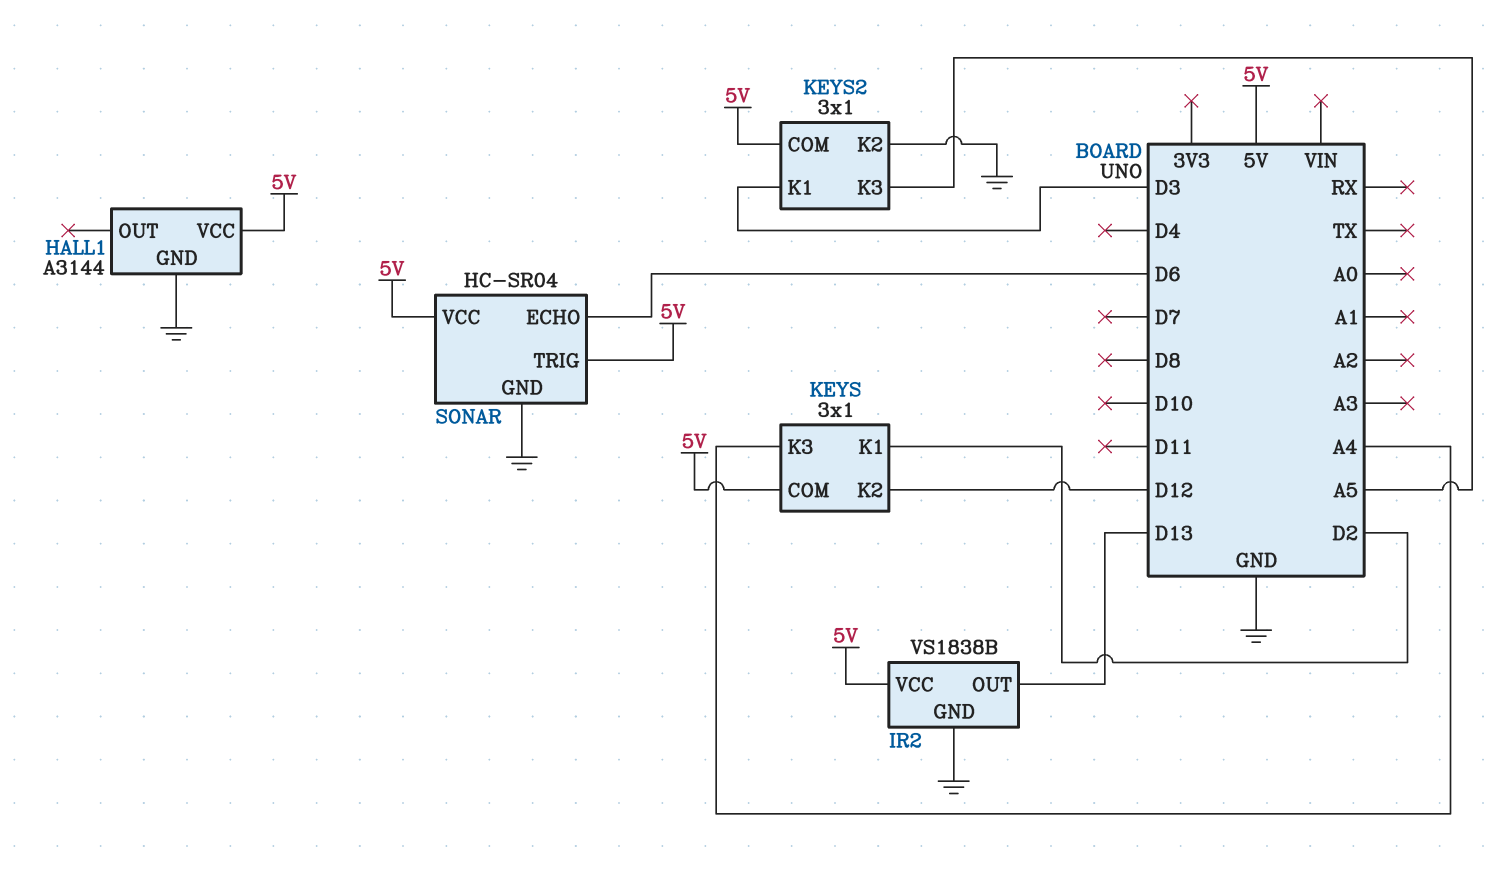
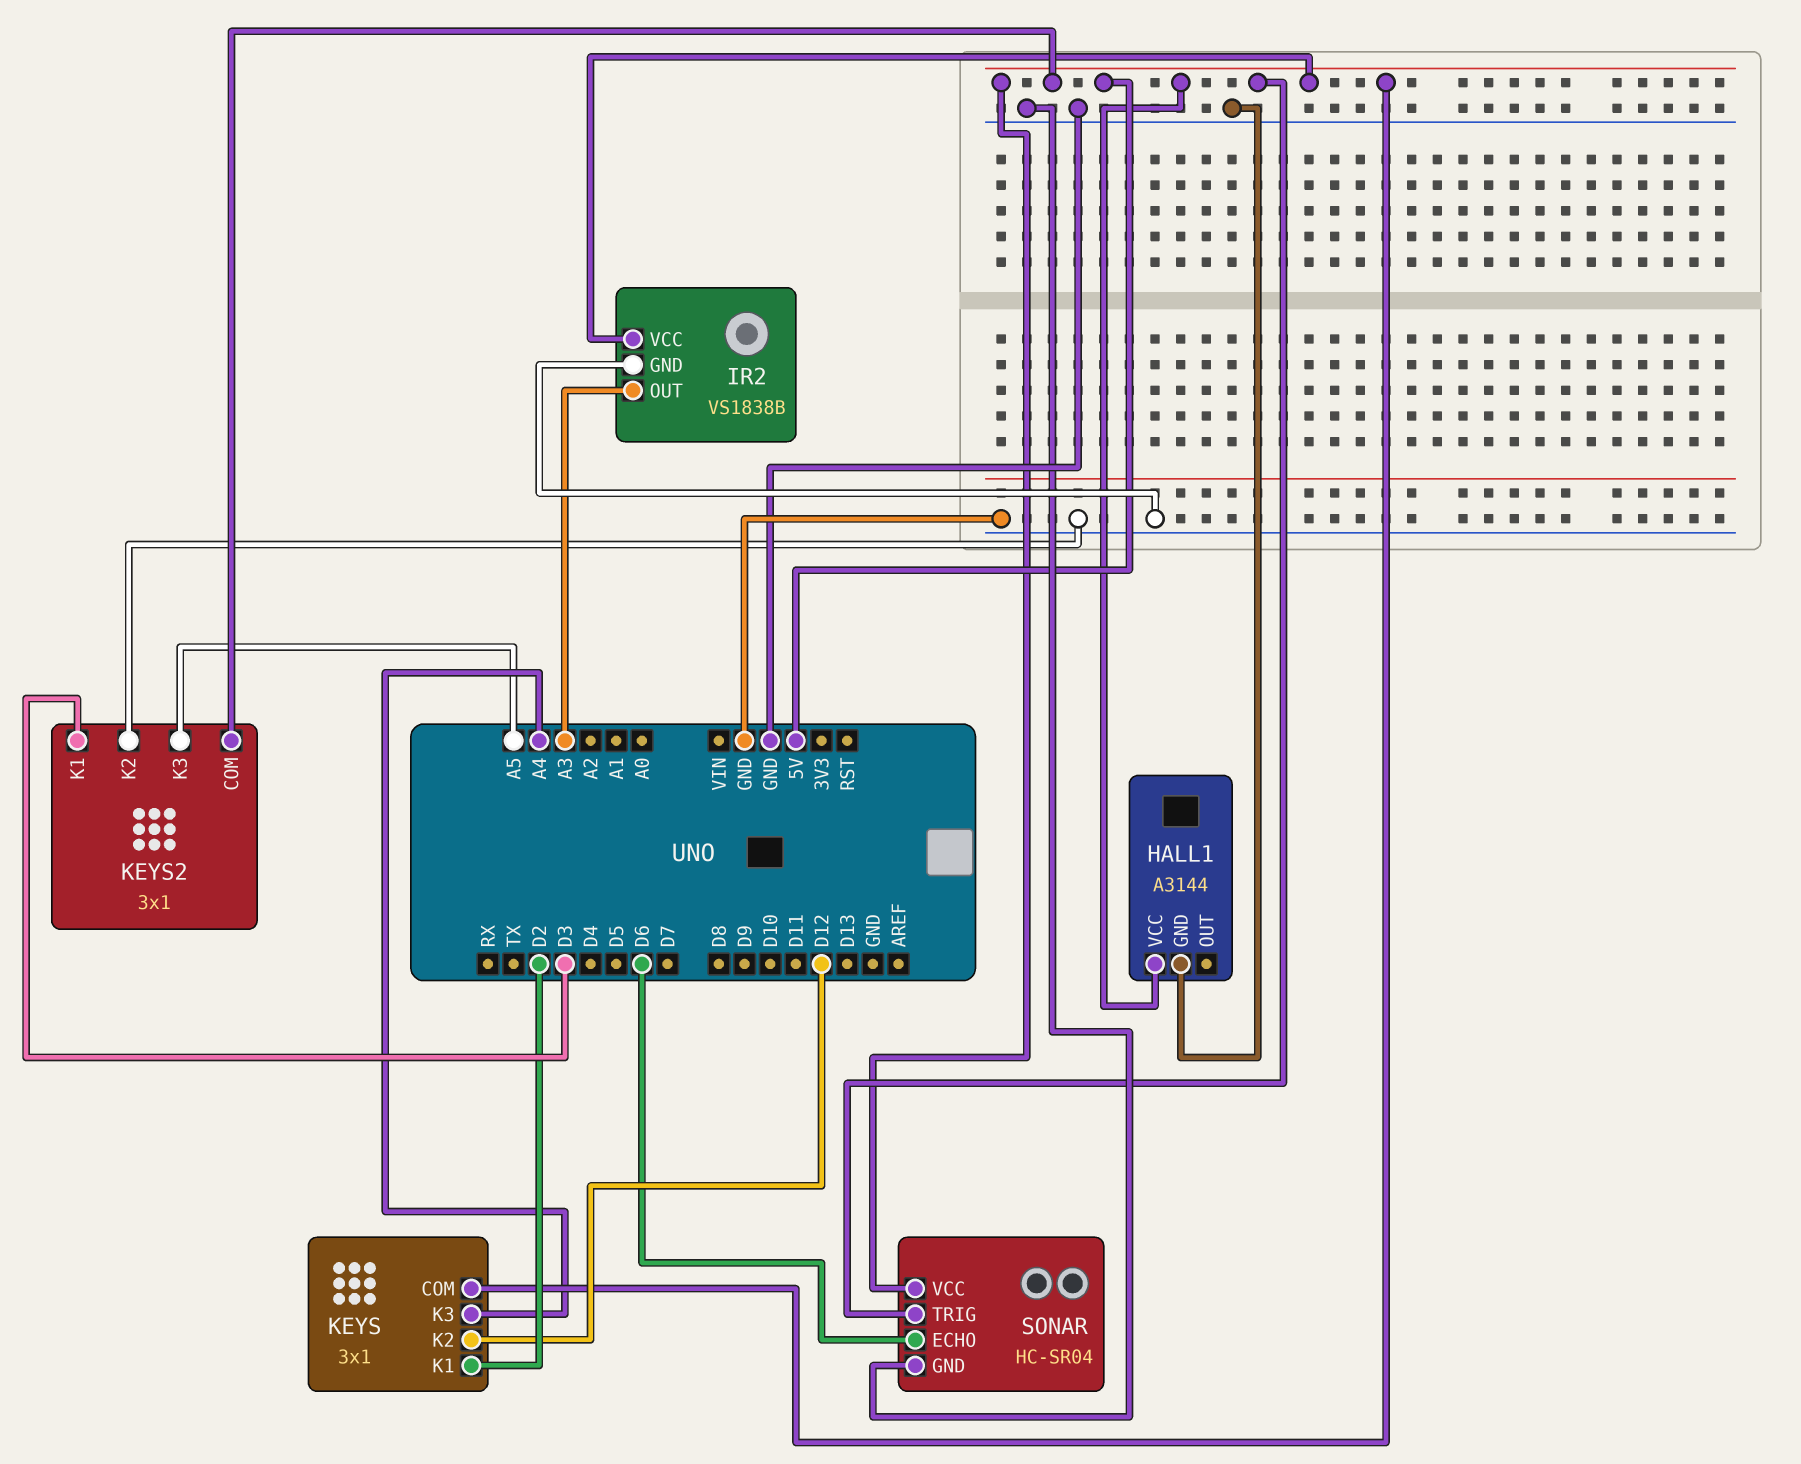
IR2 pin OUT: D13 -> A3

